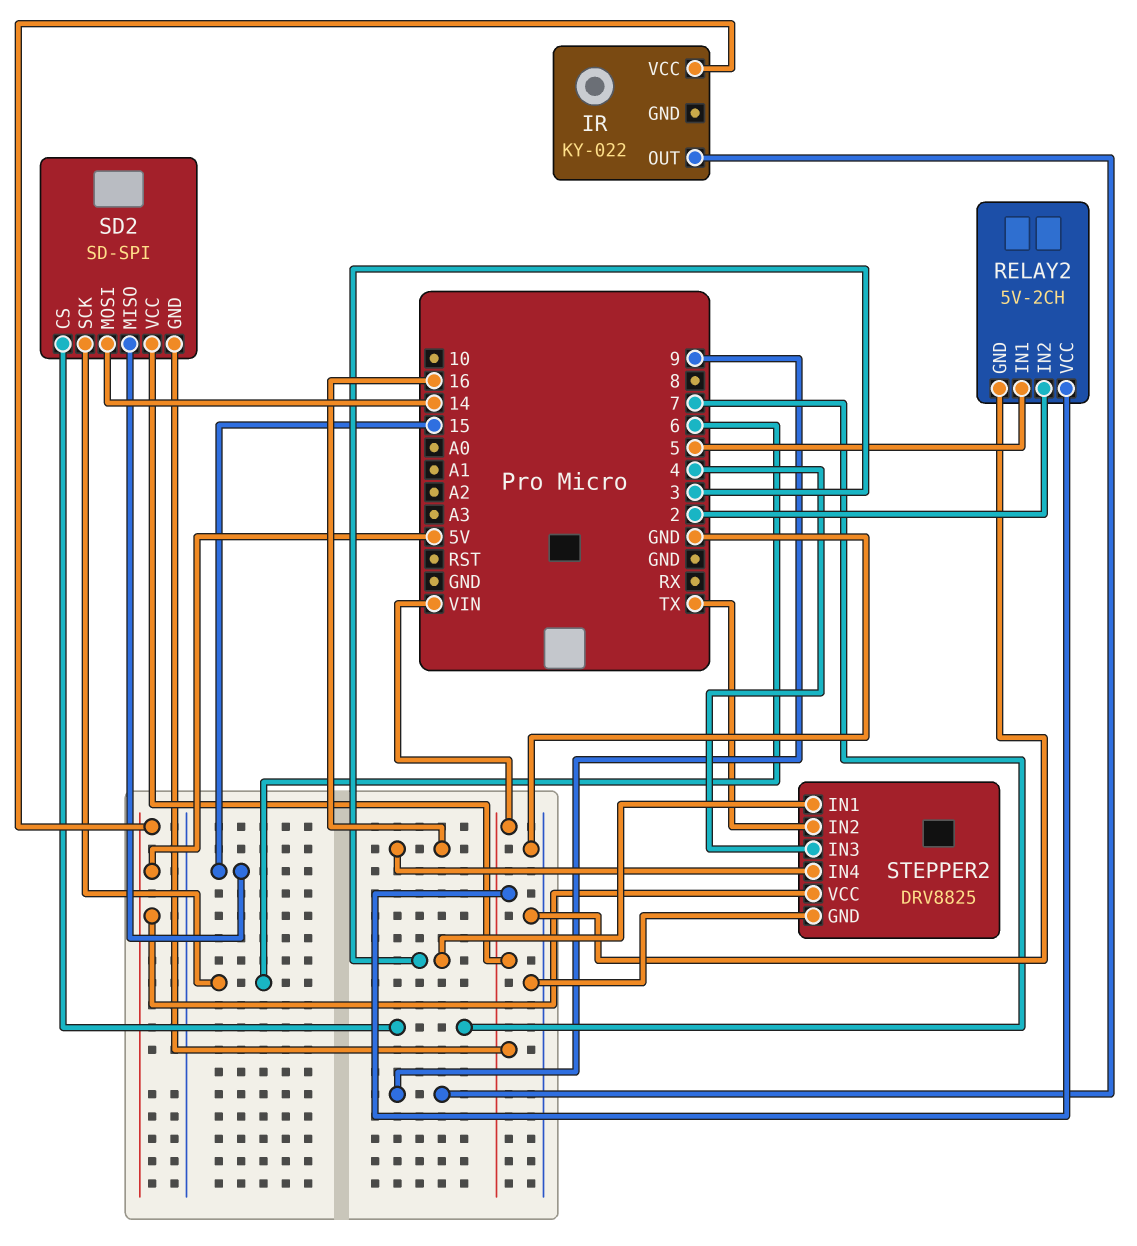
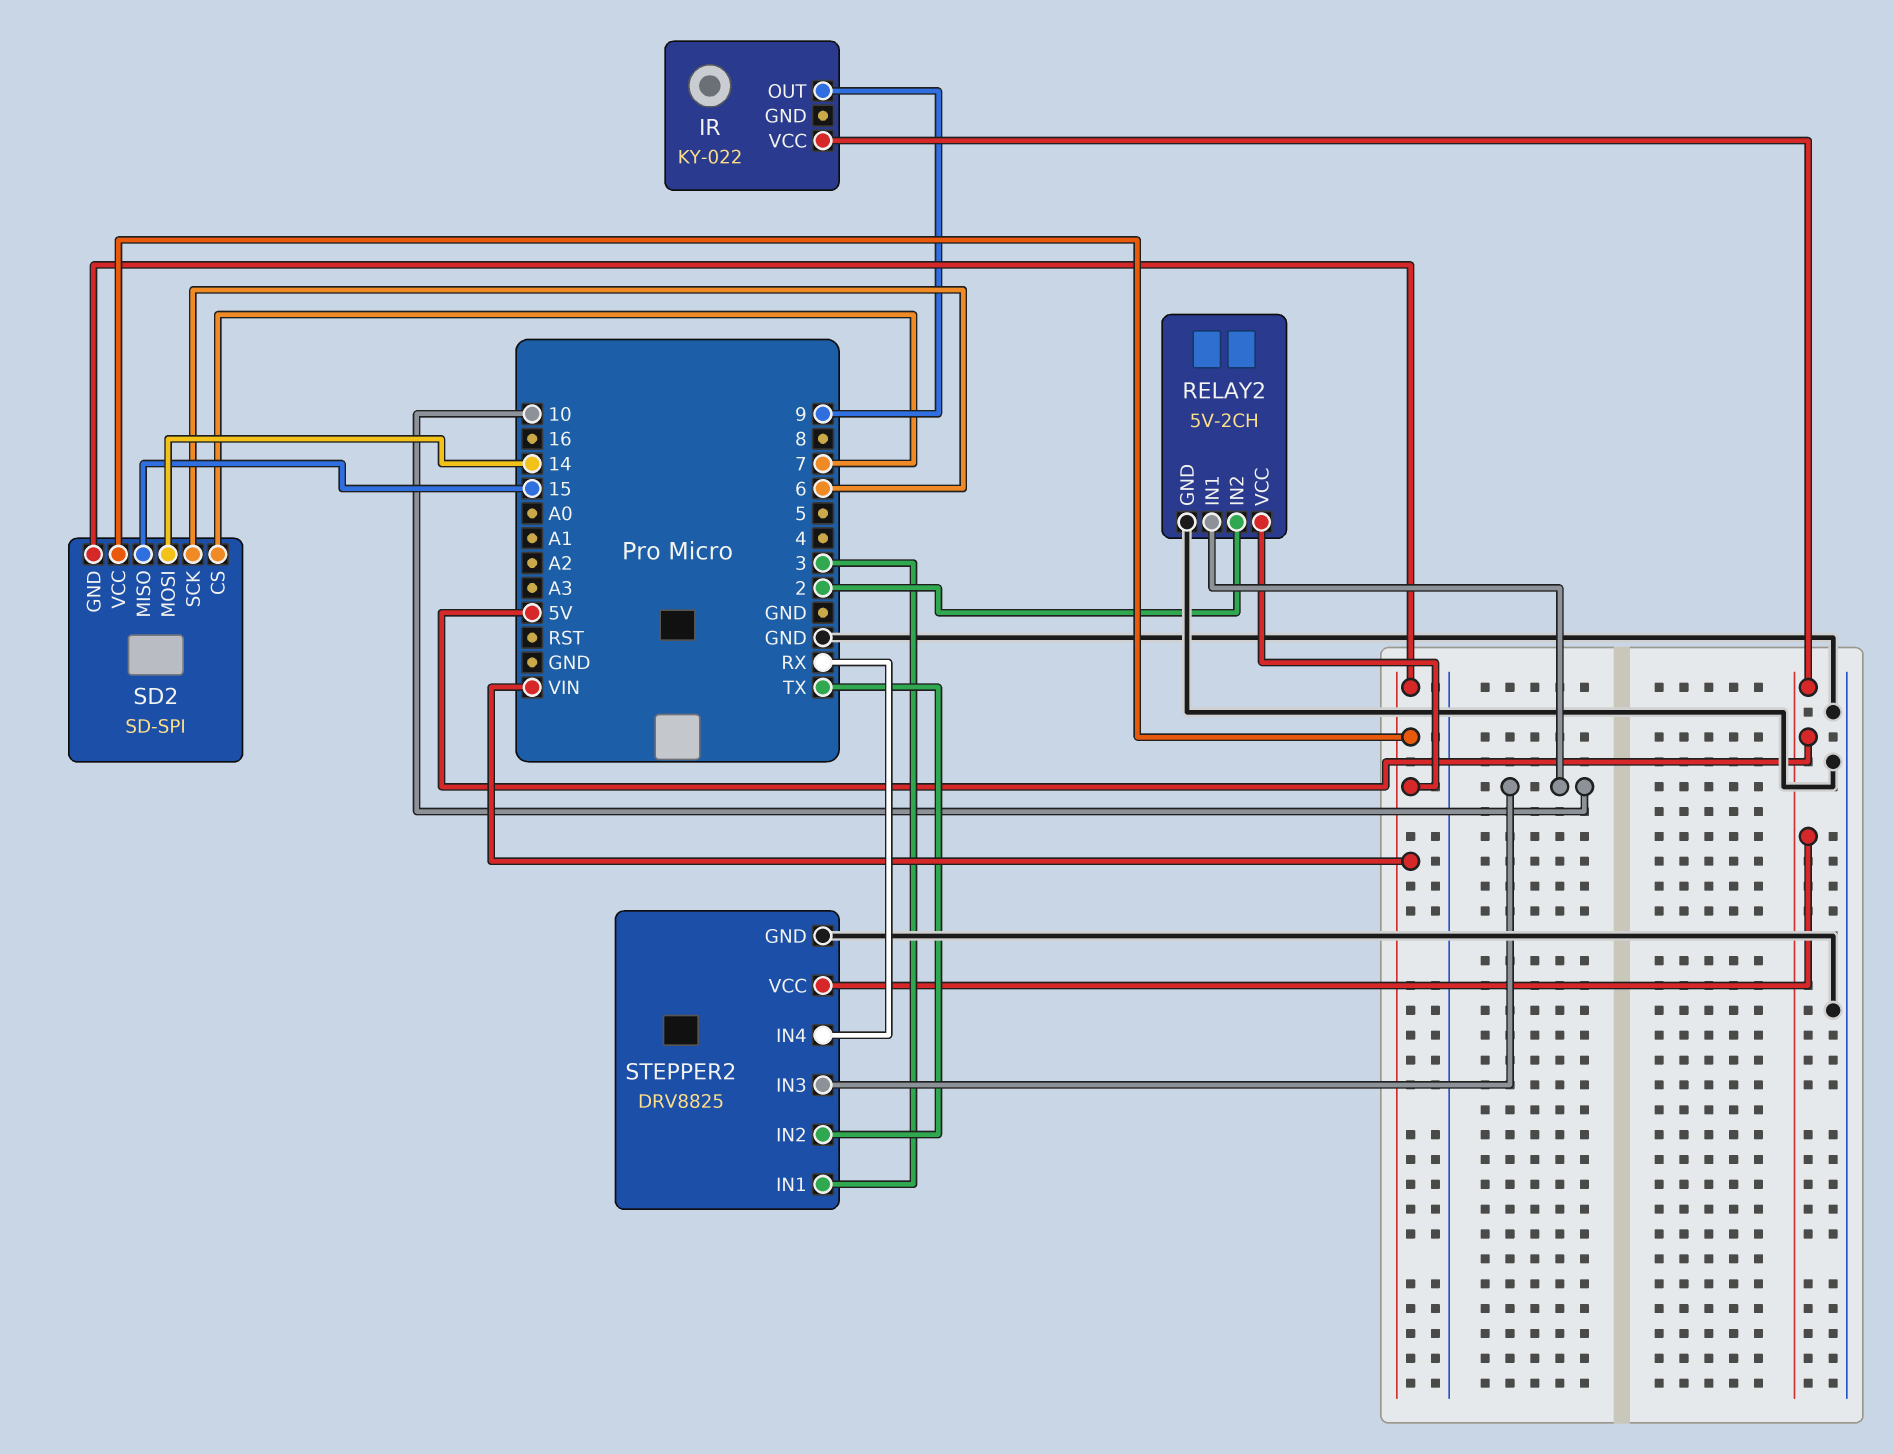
RELAY2 pin IN1: 5 -> 10
STEPPER2 pin IN3: 4 -> 10
STEPPER2 pin IN4: 16 -> RX

